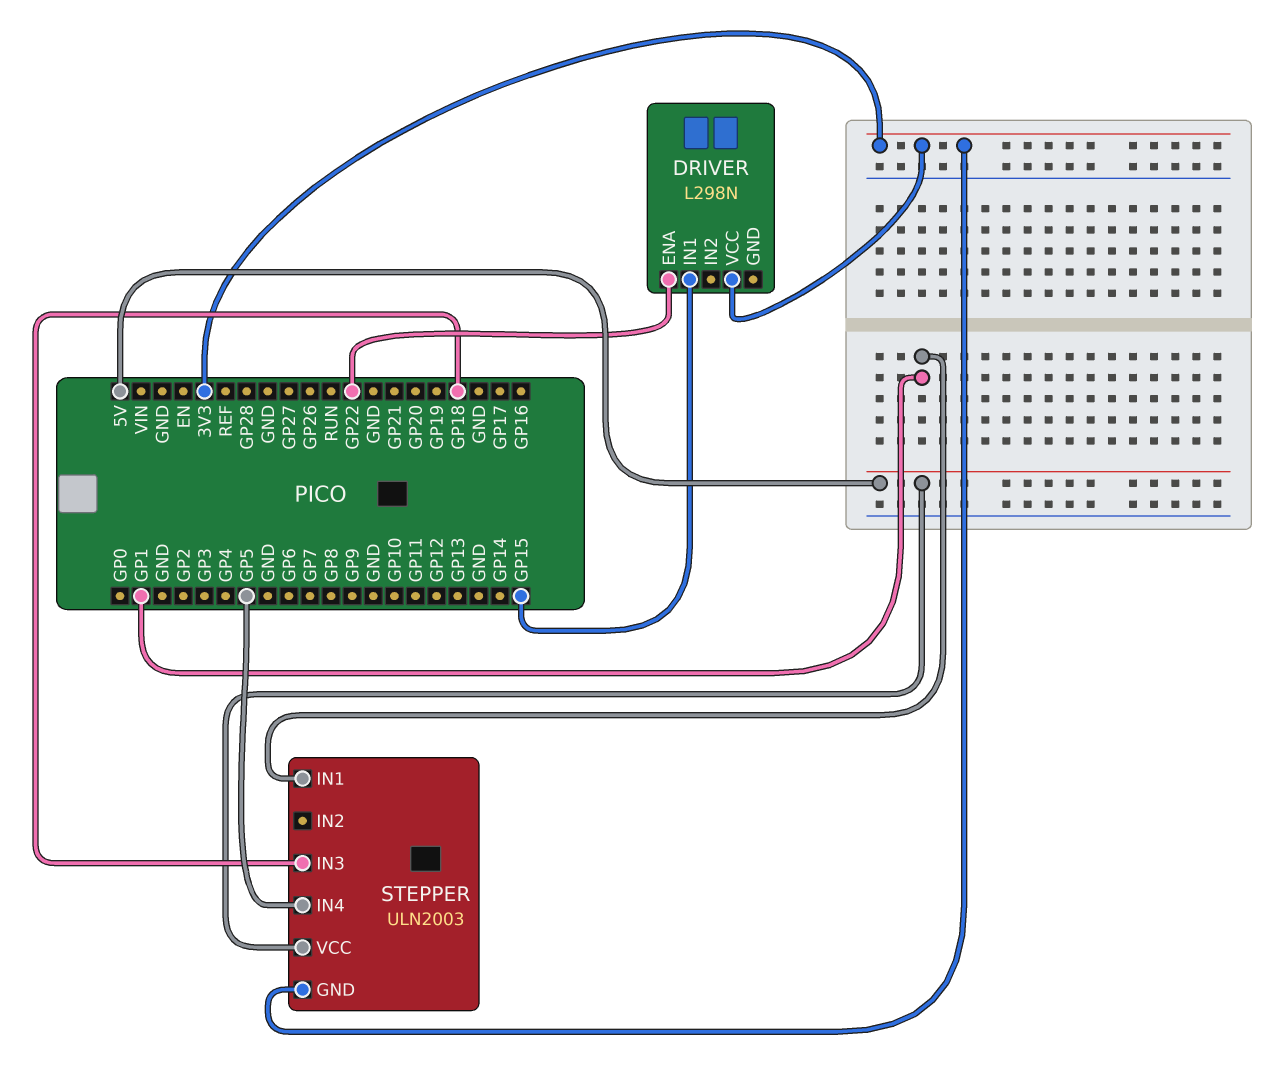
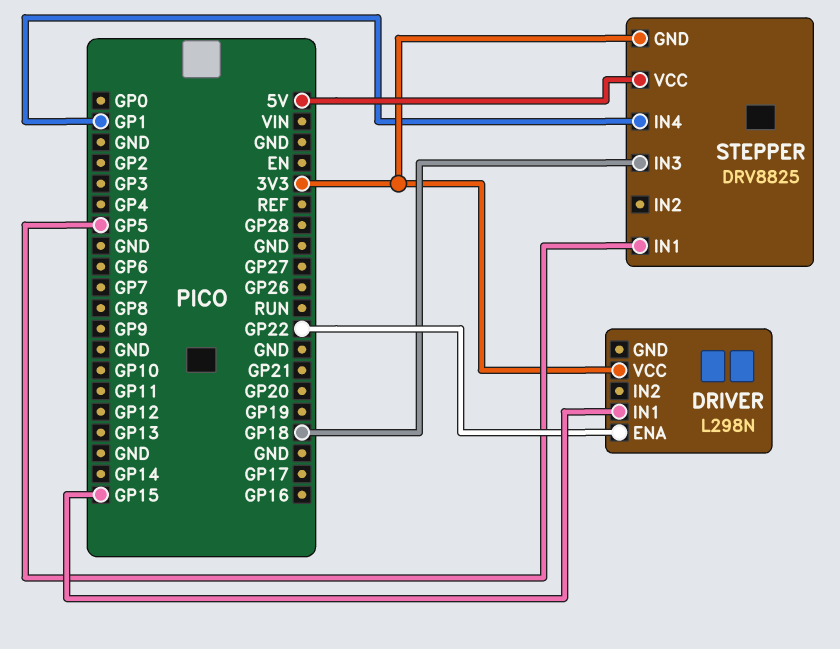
STEPPER: ULN2003 -> DRV8825
STEPPER pin IN1: GP1 -> GP5
STEPPER pin IN4: GP5 -> GP1

